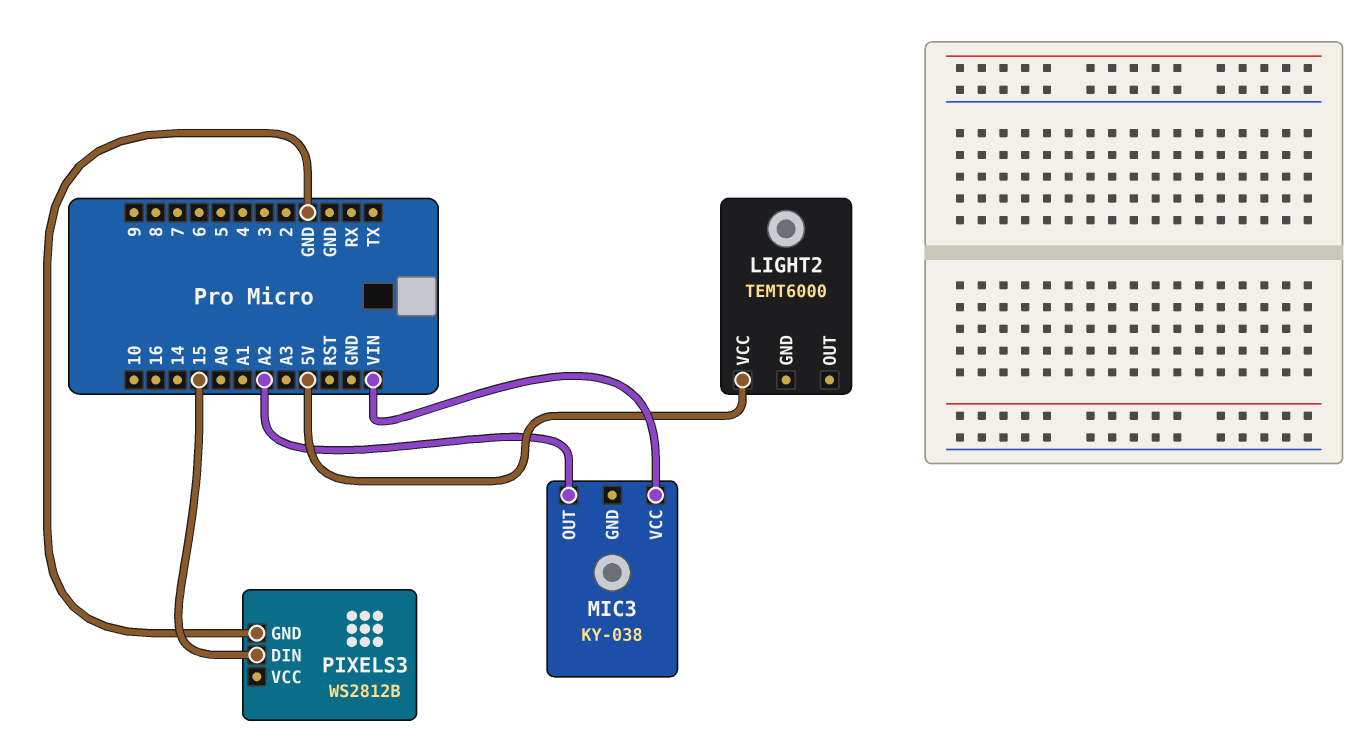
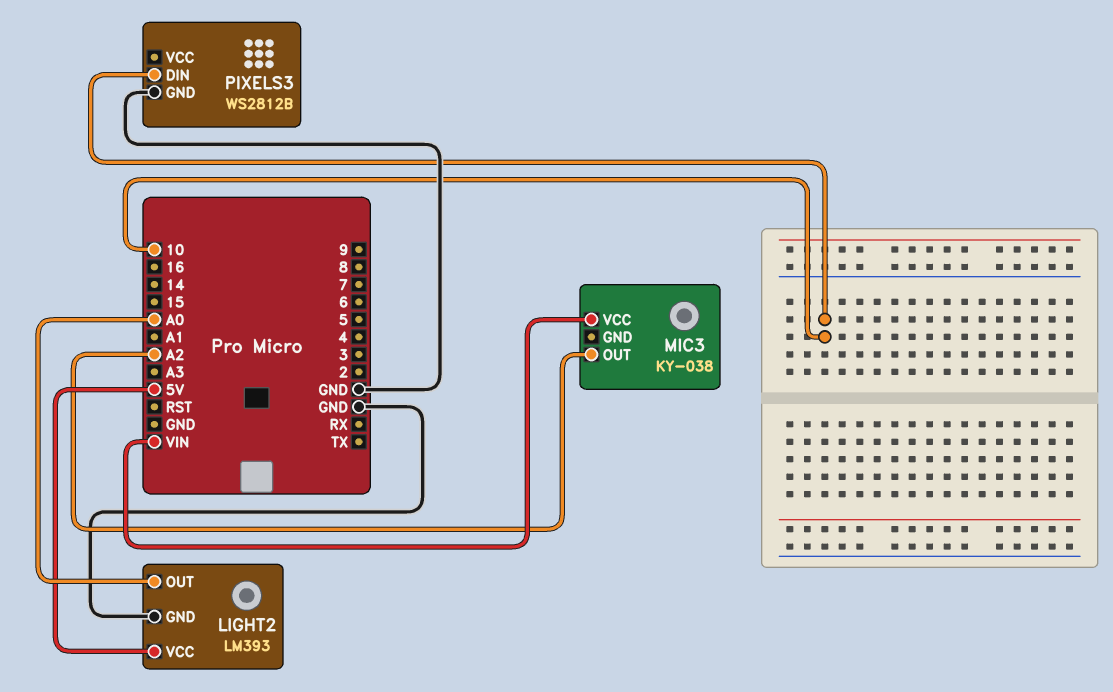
LIGHT2: TEMT6000 -> LM393
LIGHT2 pin GND: none -> GND
LIGHT2 pin OUT: none -> A0
PIXELS3 pin DIN: 15 -> 10

